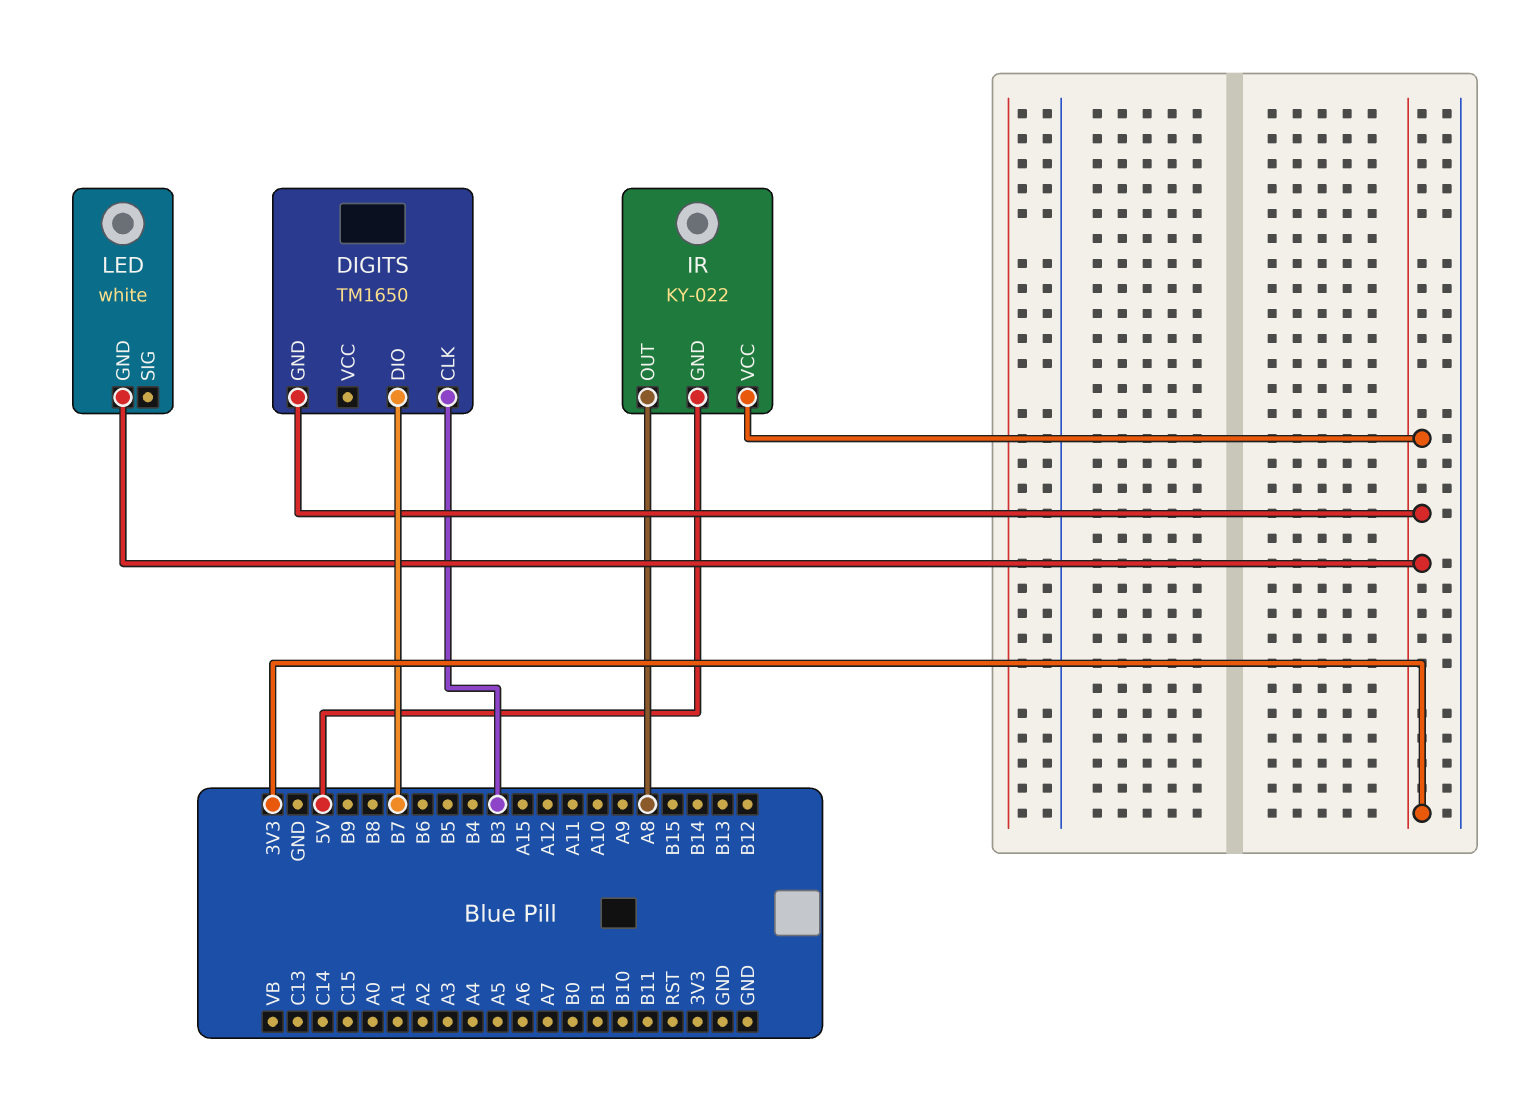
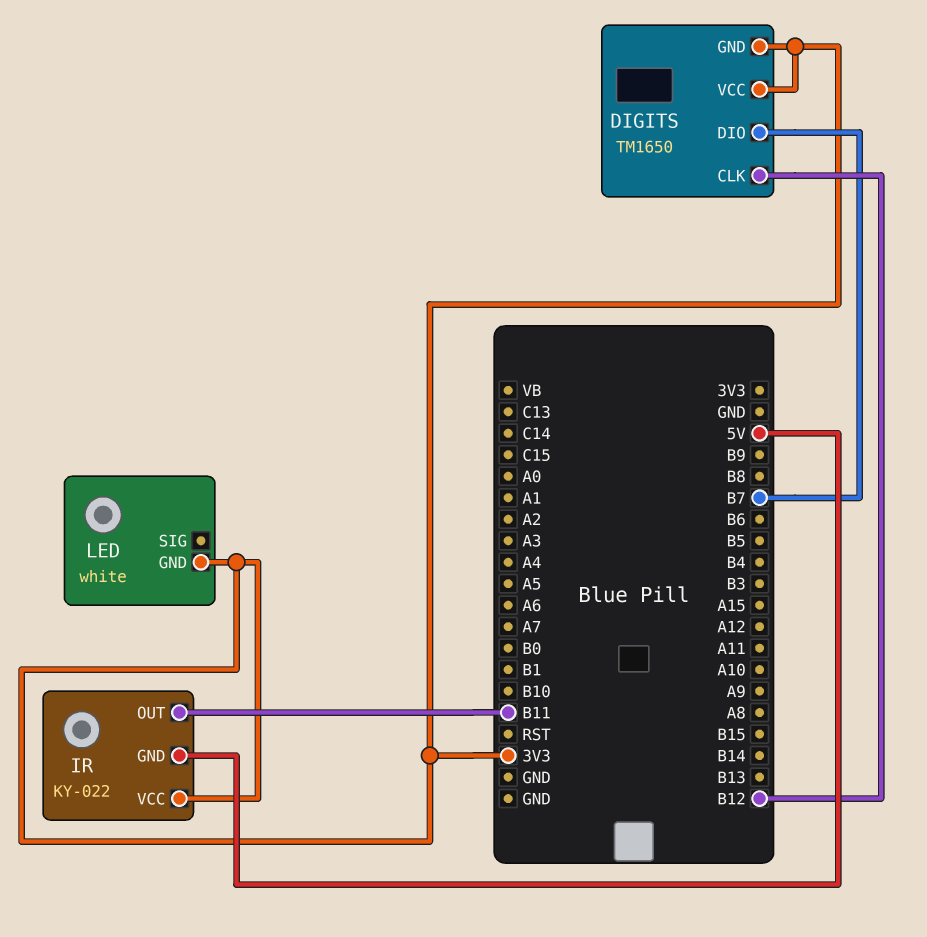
DIGITS pin CLK: B3 -> B12
DIGITS pin VCC: none -> 3V3
IR pin OUT: A8 -> B11

